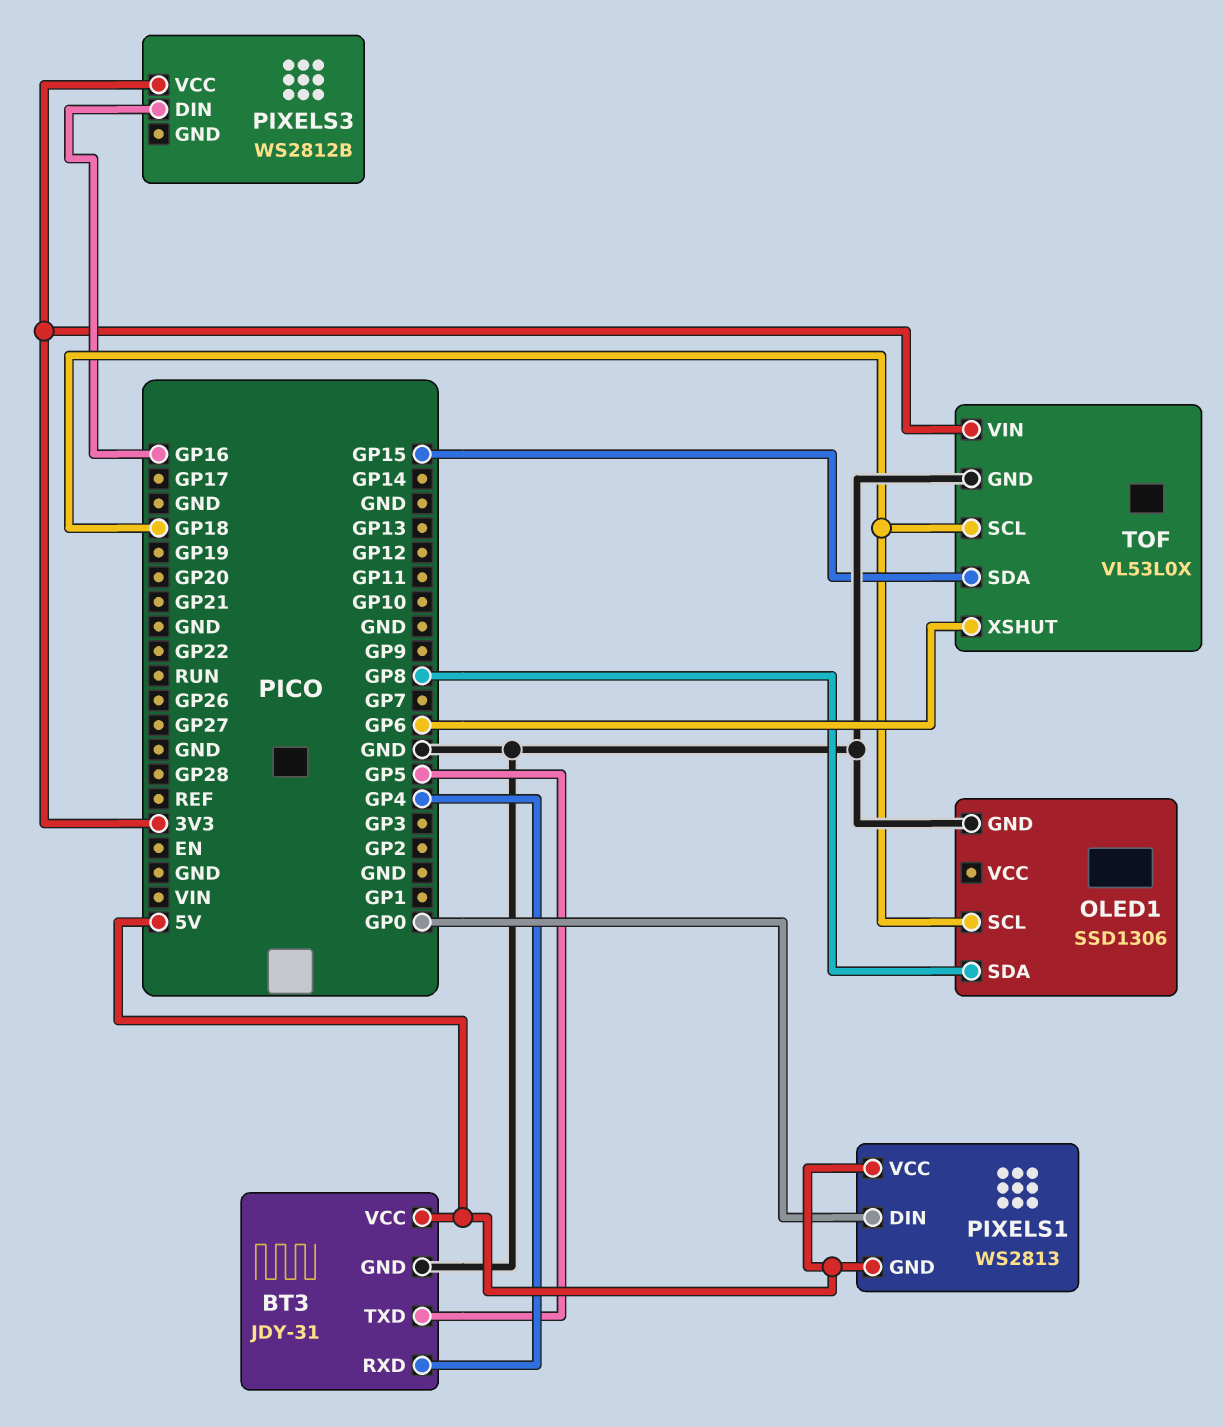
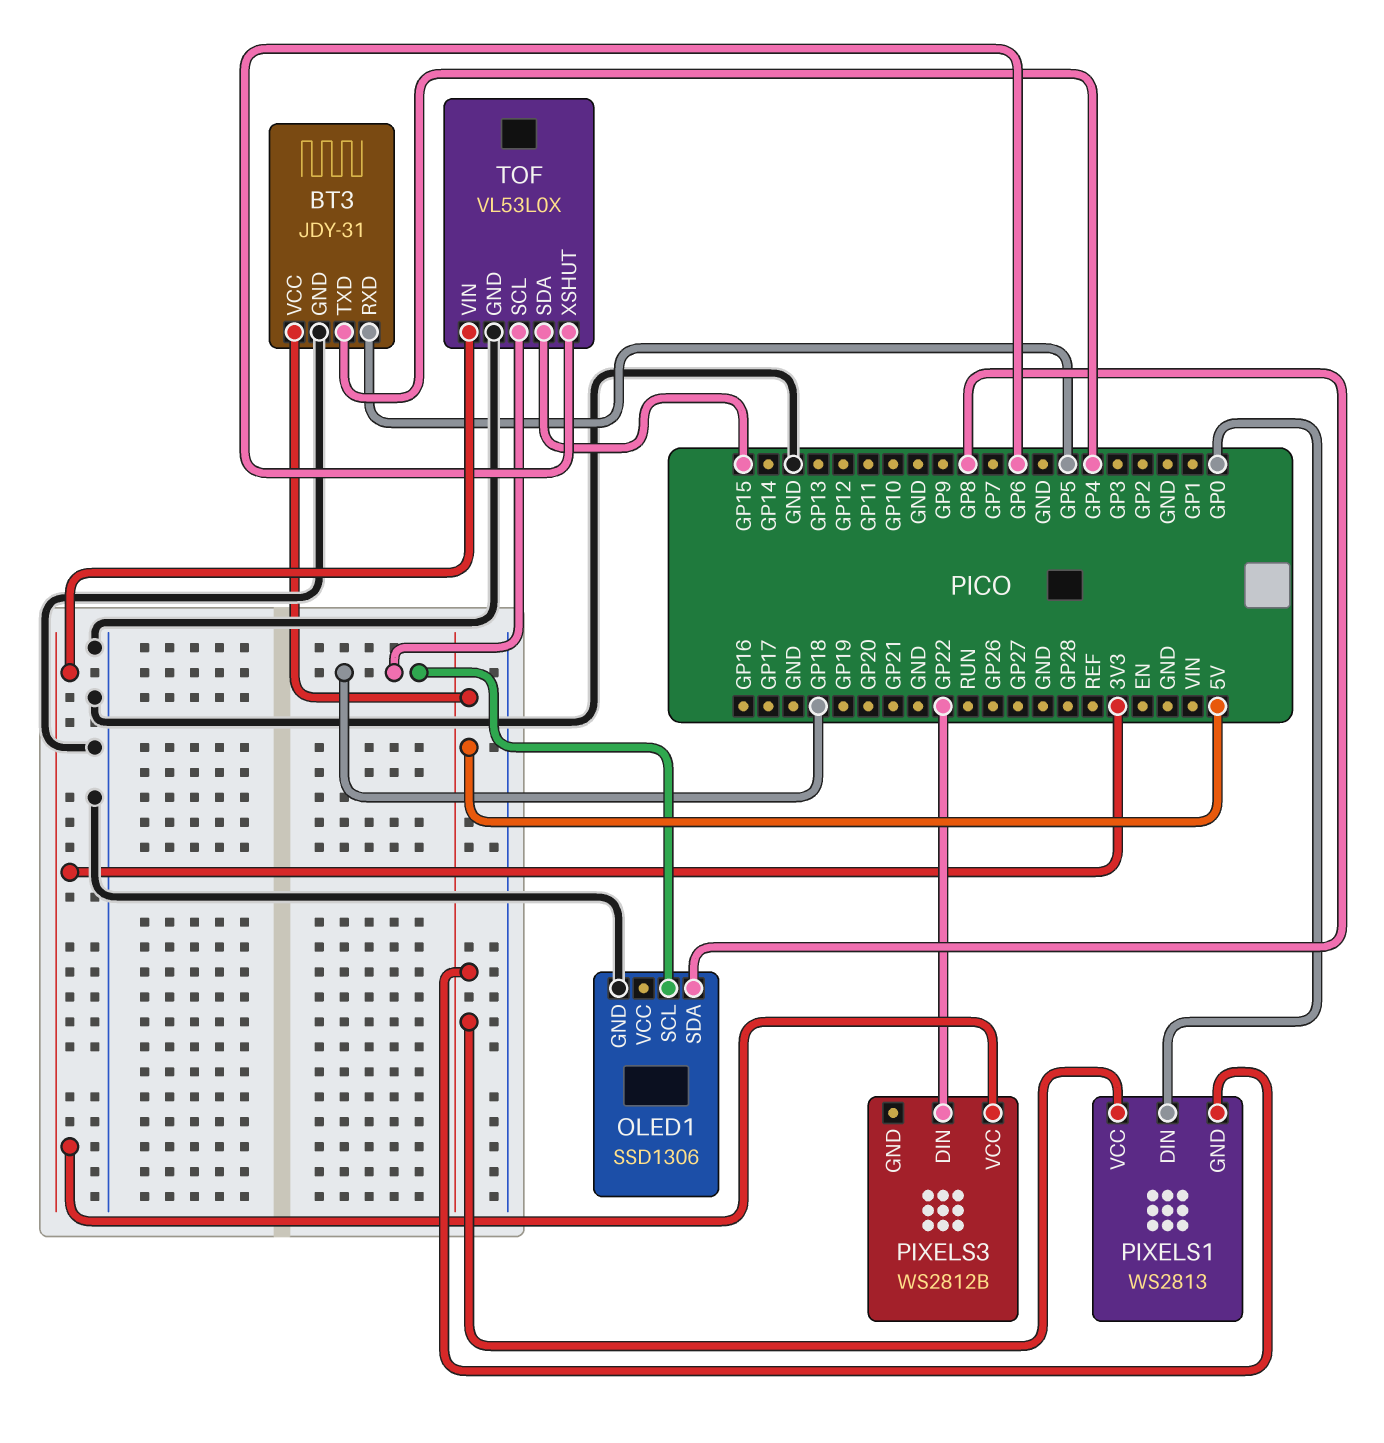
BT3 pin RXD: GP4 -> GP5
BT3 pin TXD: GP5 -> GP4
PIXELS3 pin DIN: GP16 -> GP22

